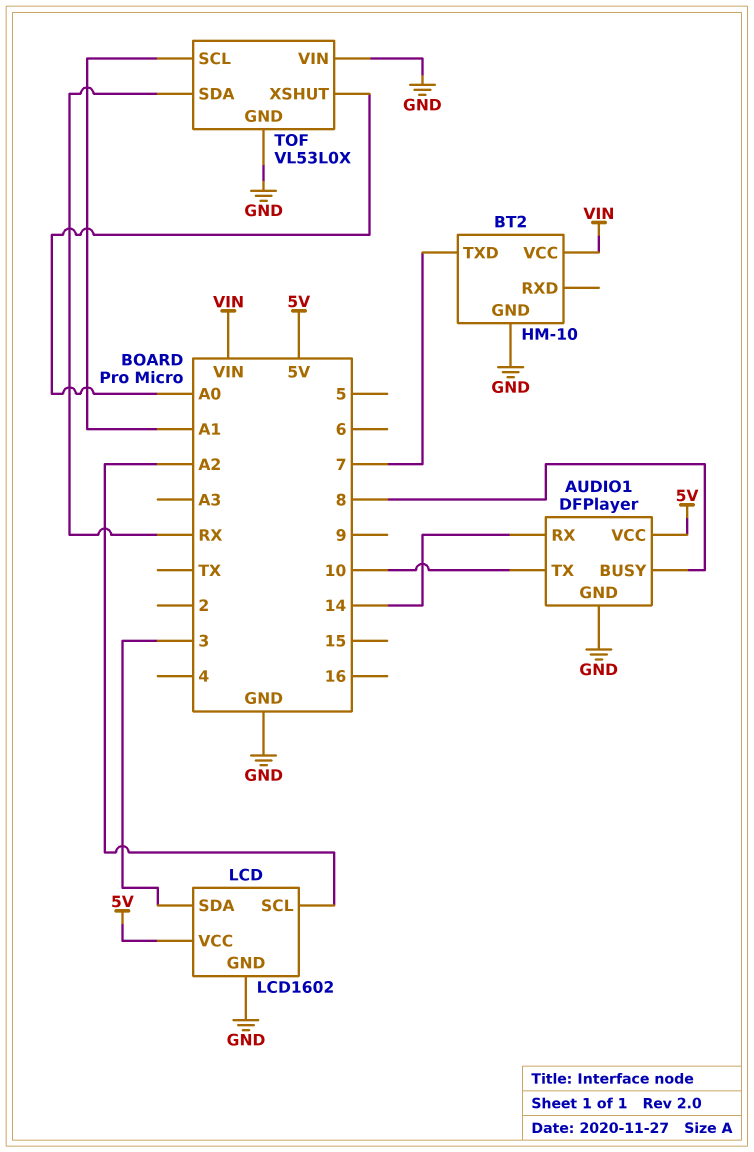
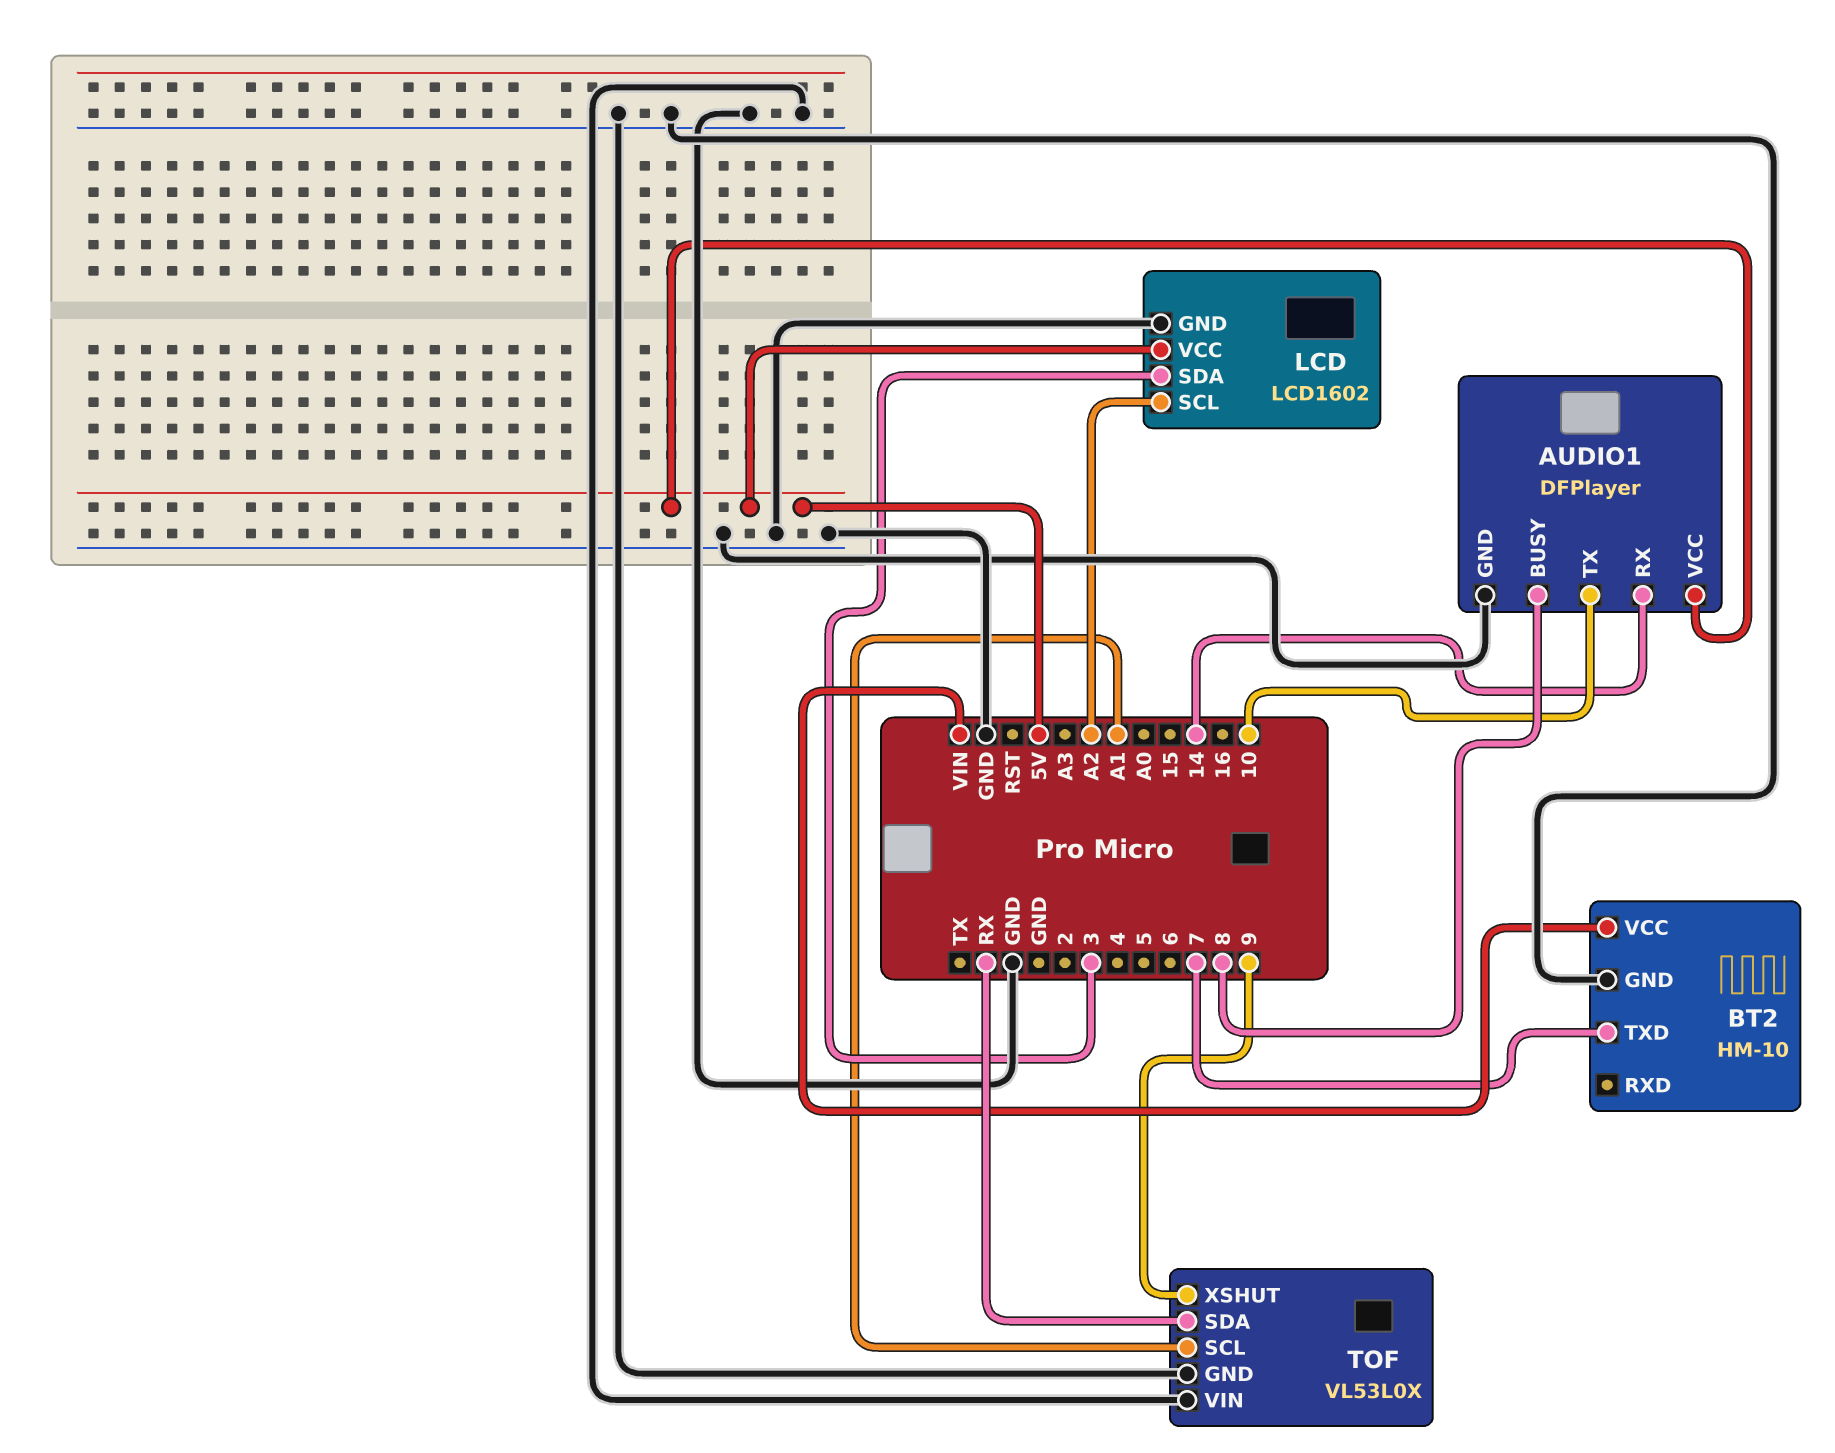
TOF pin XSHUT: A0 -> 9

